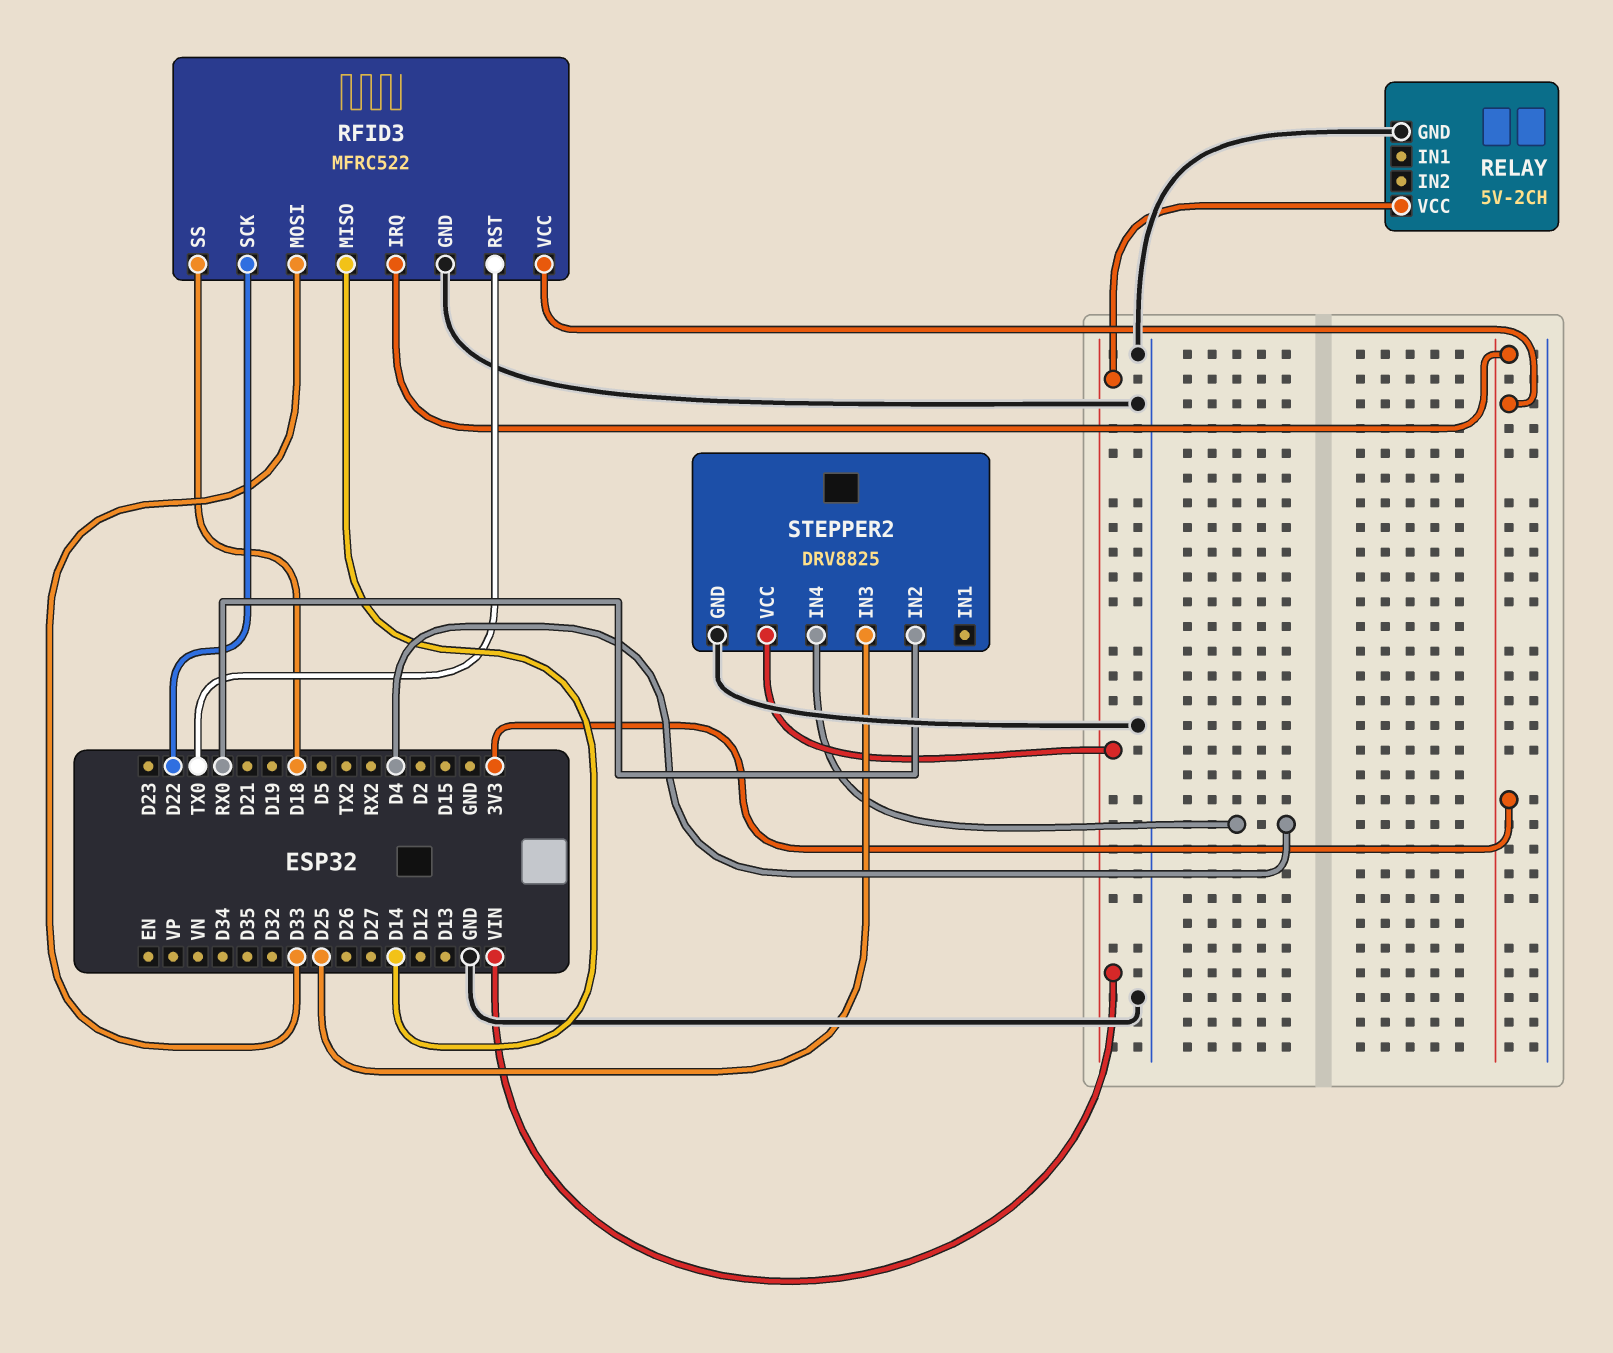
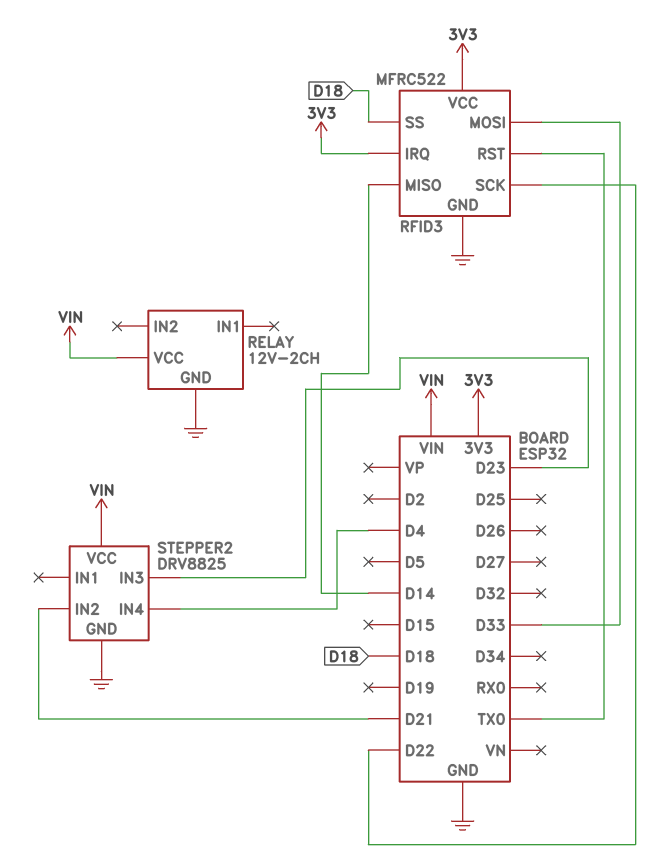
RELAY: 5V-2CH -> 12V-2CH
STEPPER2 pin IN2: RX0 -> D21
STEPPER2 pin IN3: D25 -> D23

